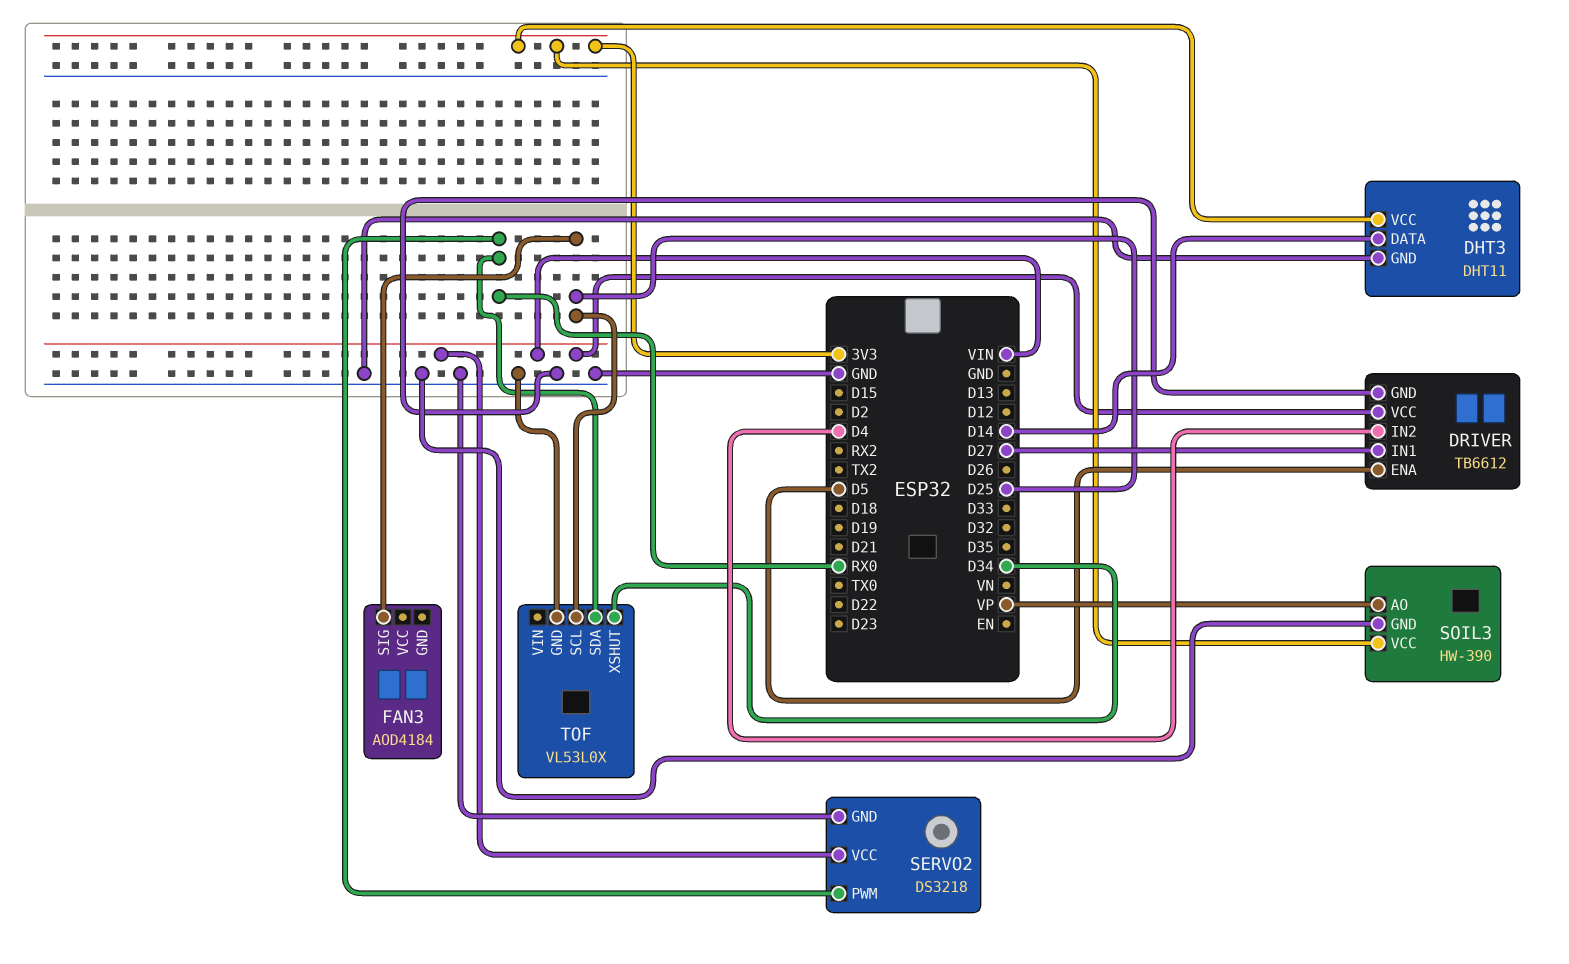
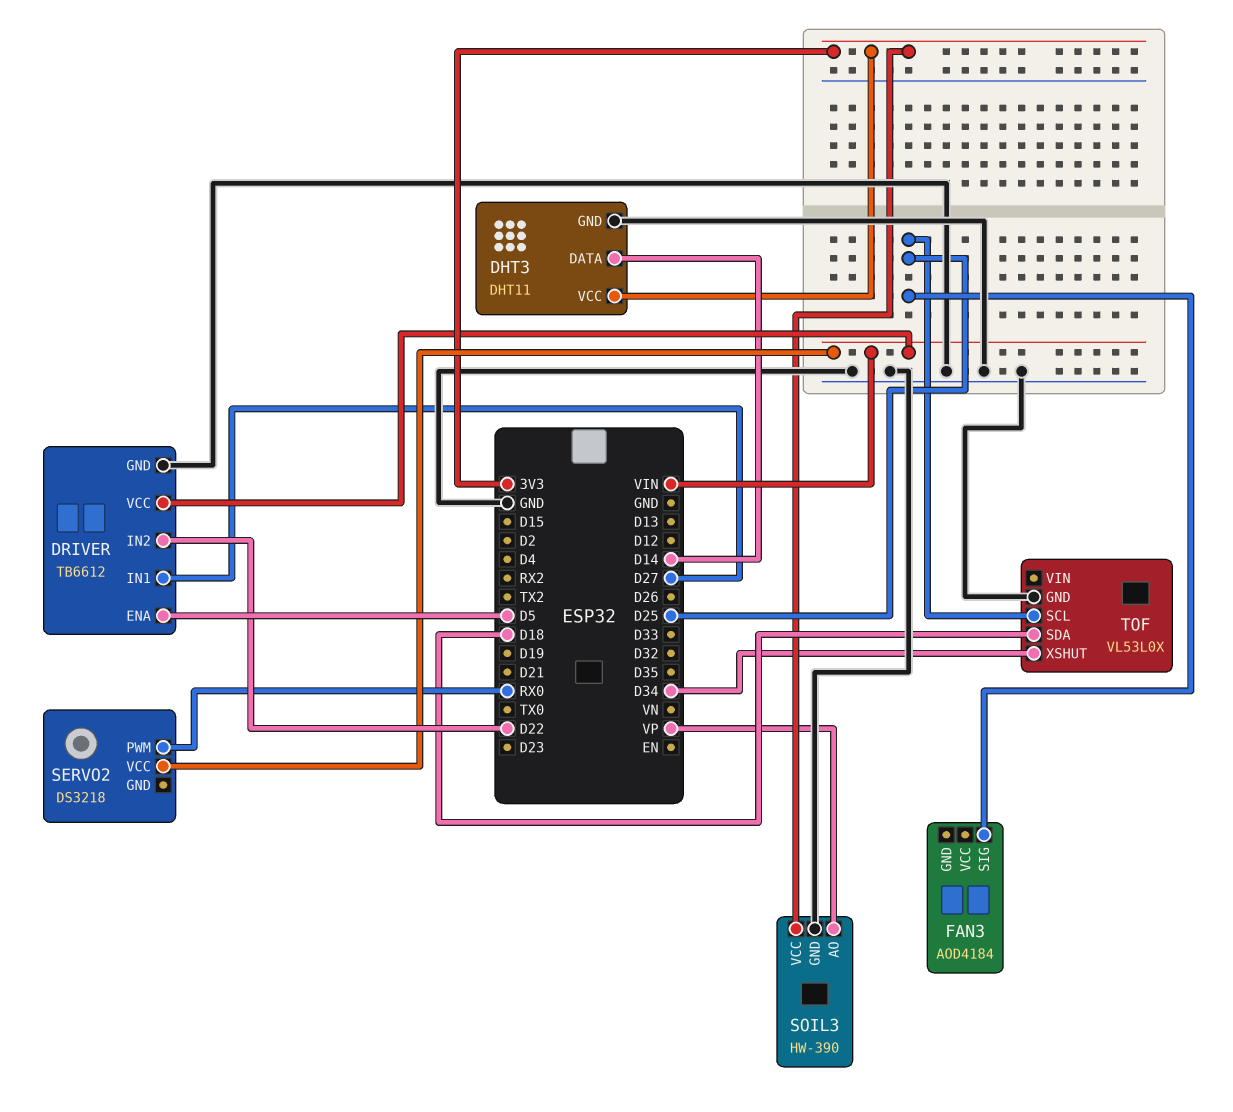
DRIVER pin IN2: D4 -> D22
SERVO2 pin GND: GND -> none
TOF pin SDA: RX0 -> D18

